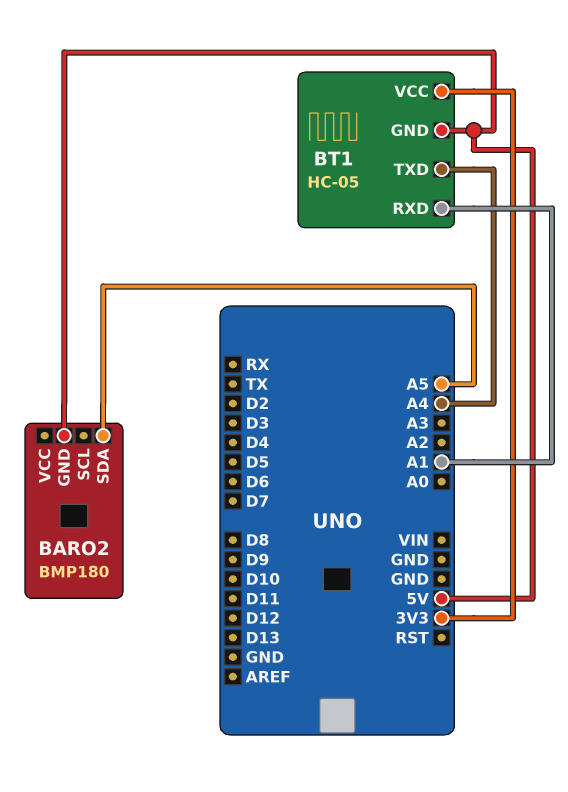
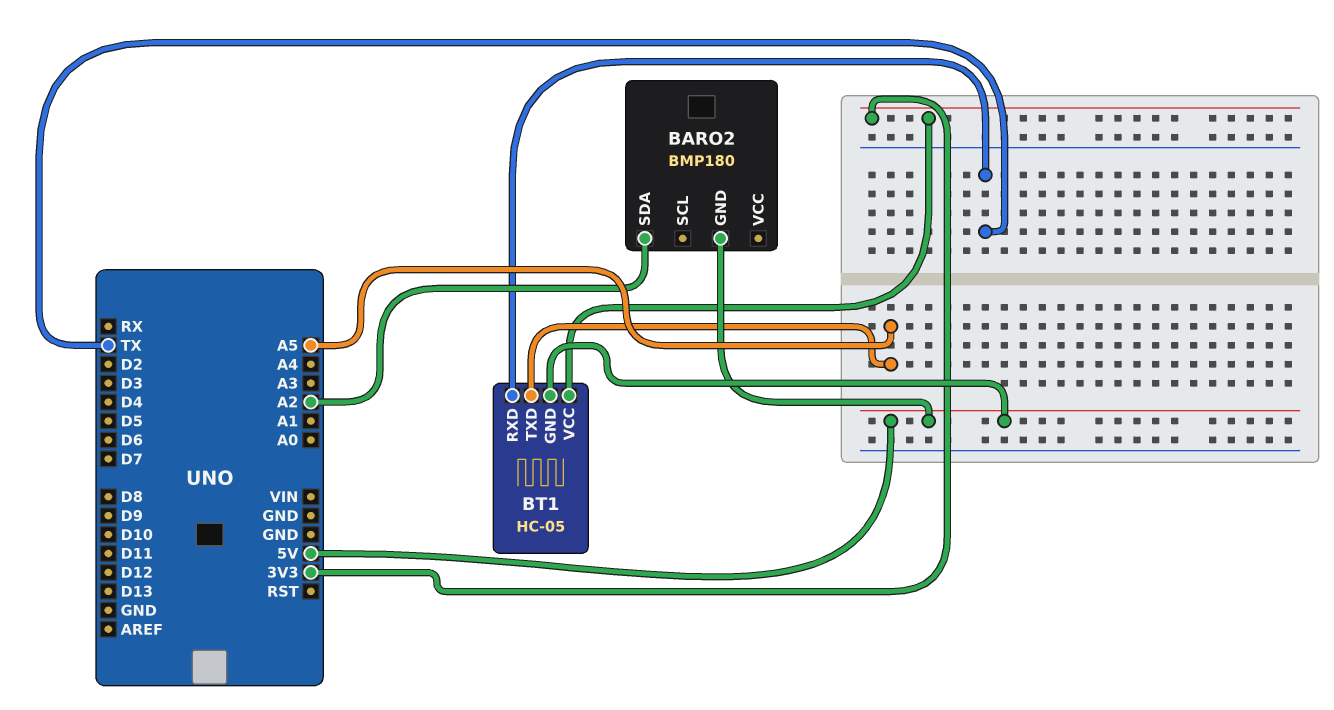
BARO2 pin SDA: A5 -> A2
BT1 pin RXD: A1 -> TX
BT1 pin TXD: A4 -> A5

